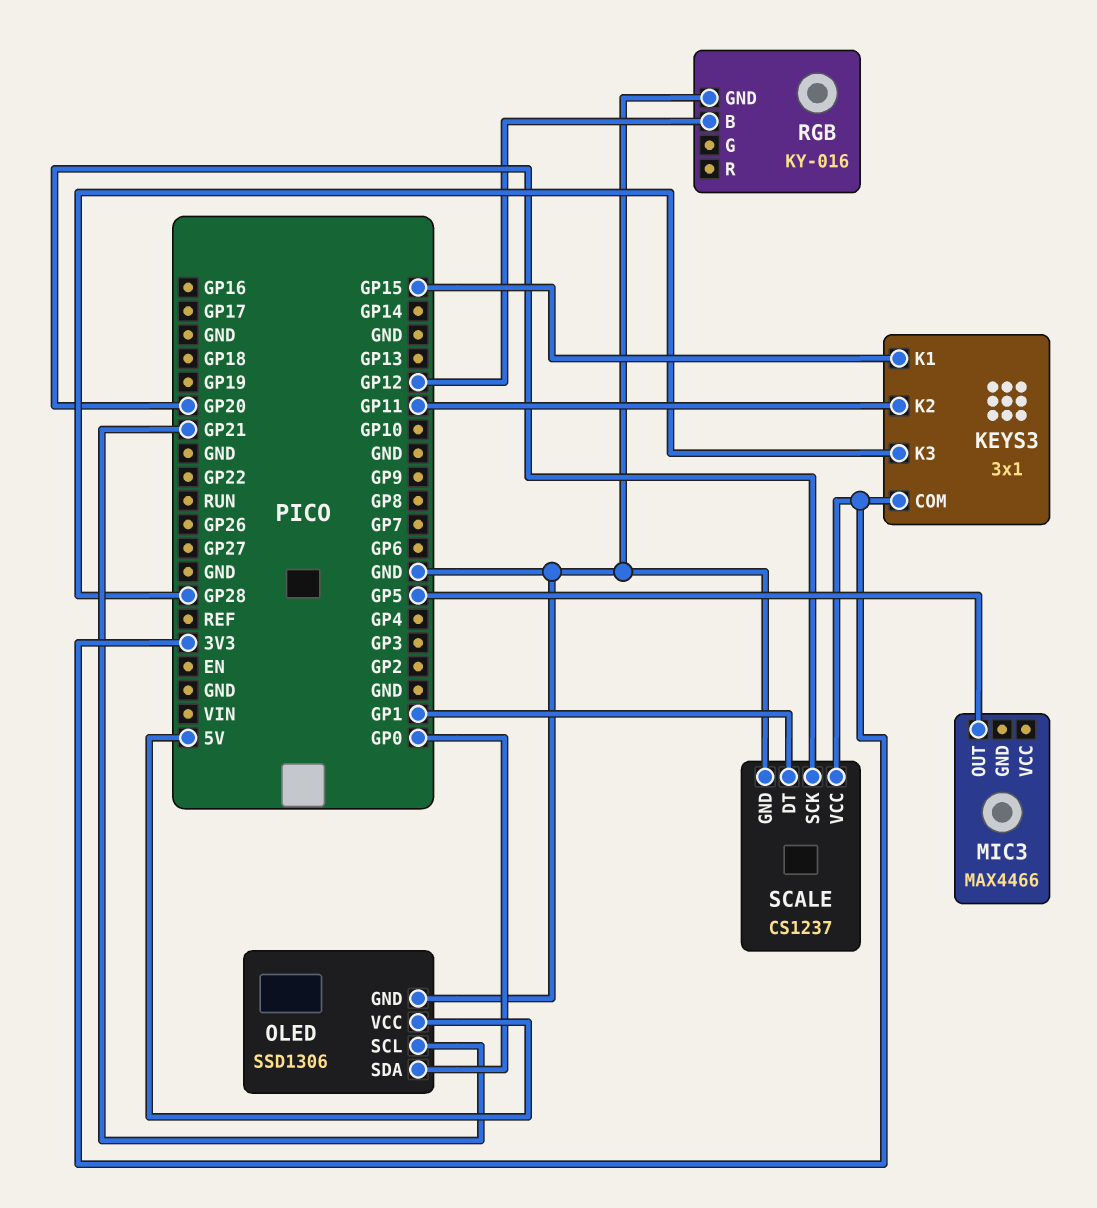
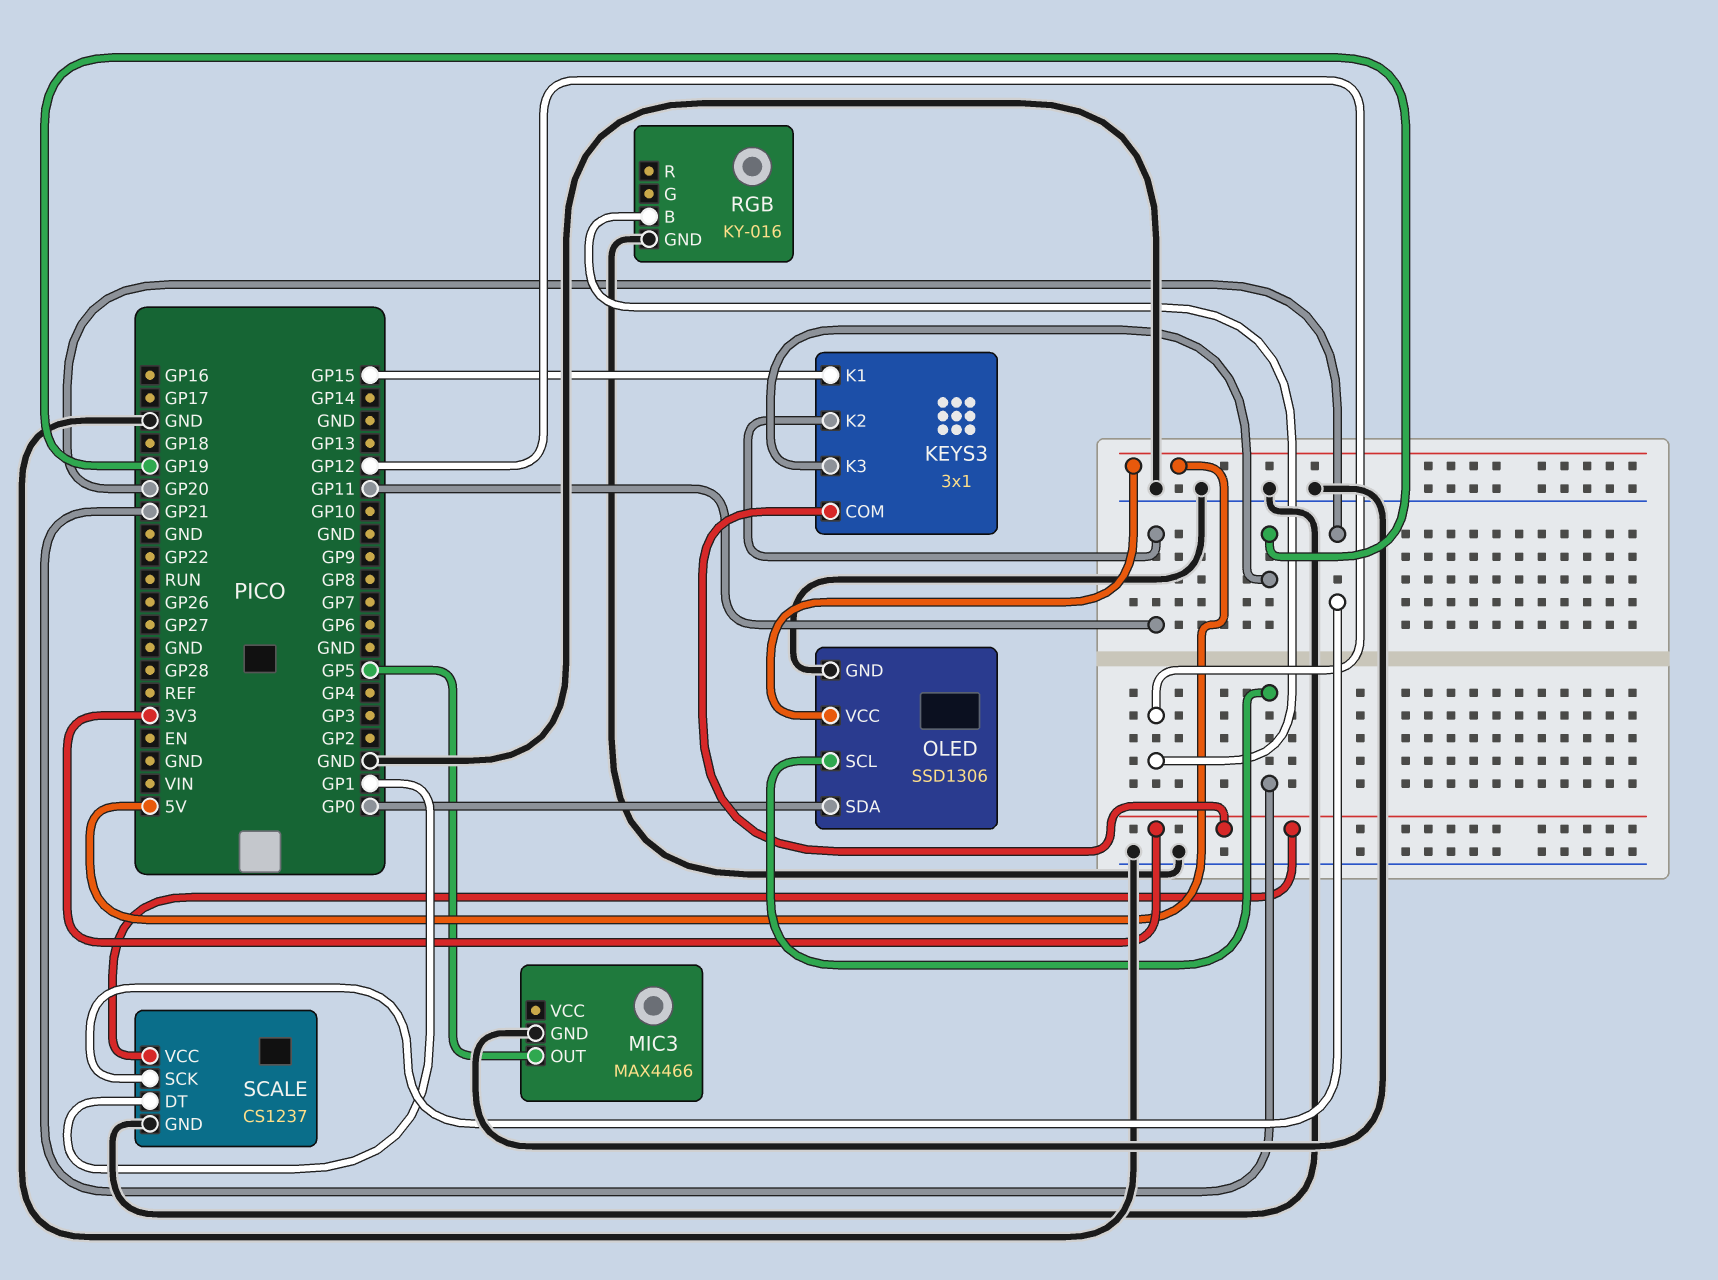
KEYS3 pin K3: GP28 -> GP19
MIC3 pin GND: none -> GND

